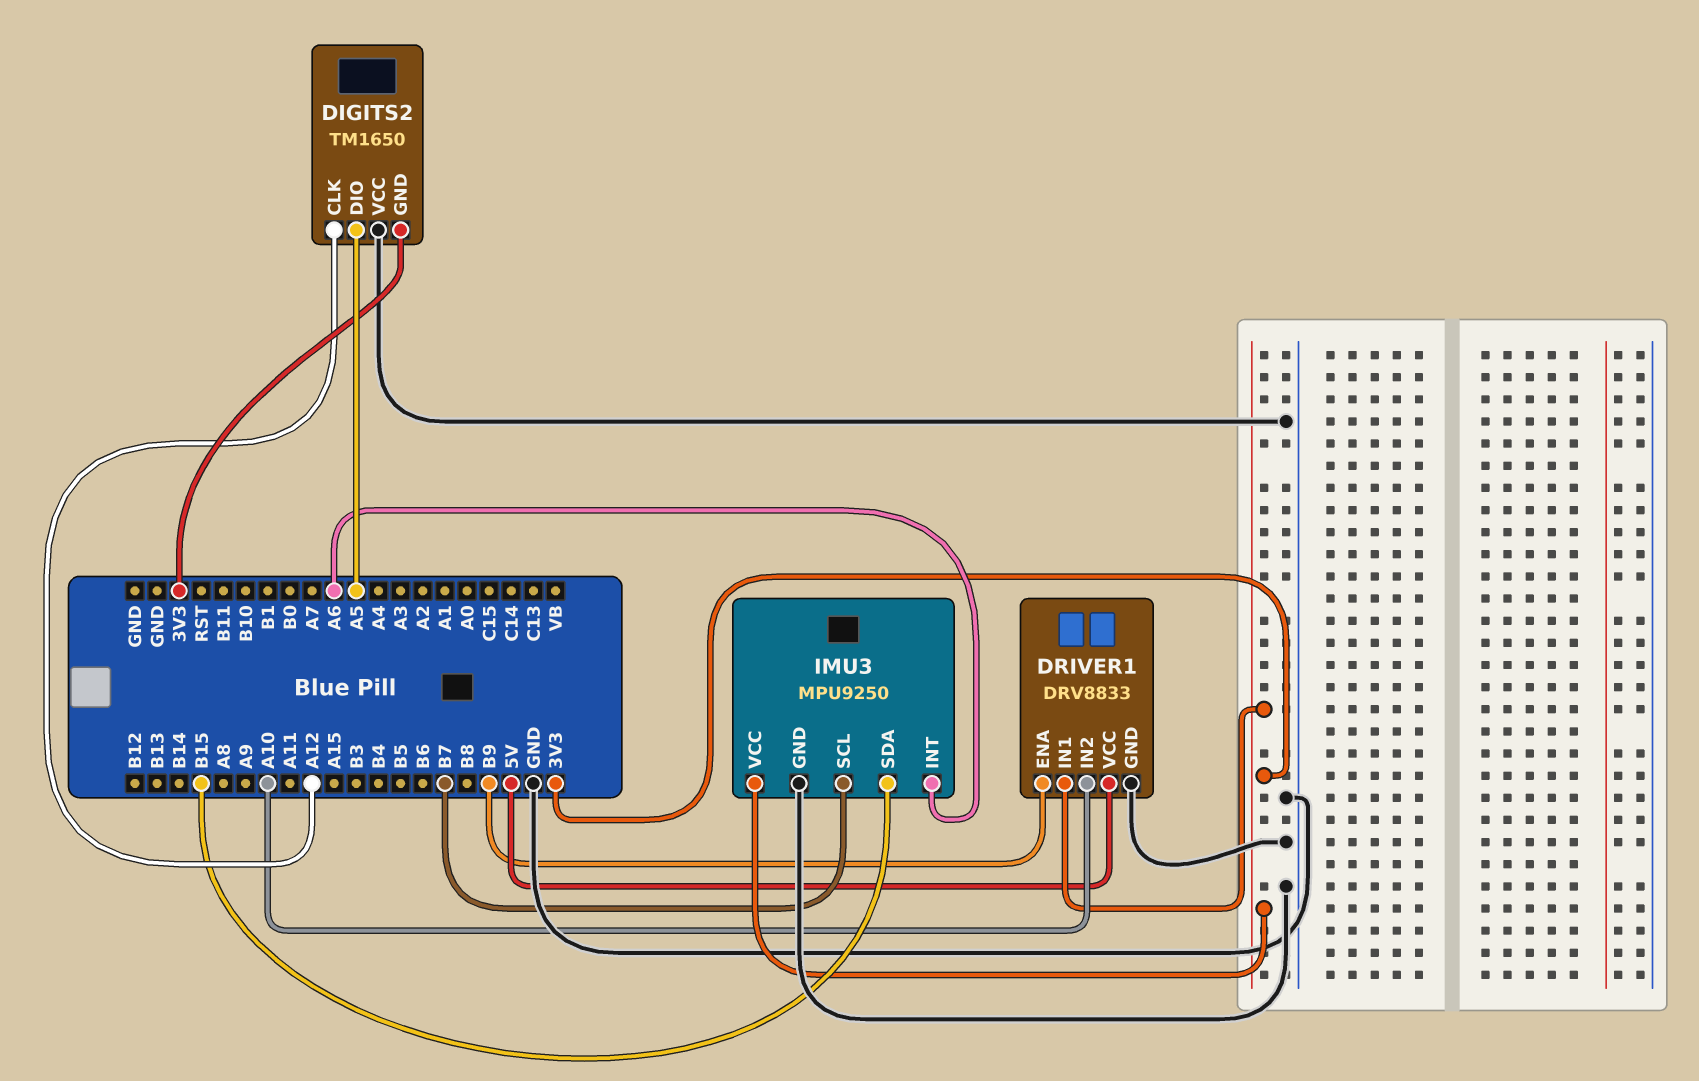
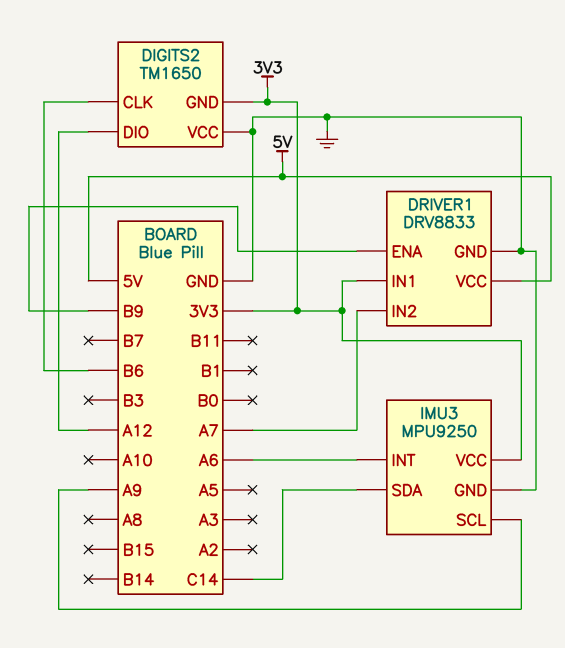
DIGITS2 pin CLK: A12 -> B6
DIGITS2 pin DIO: A5 -> A12
DRIVER1 pin IN2: A10 -> A7
IMU3 pin SCL: B7 -> A9
IMU3 pin SDA: B15 -> C14

